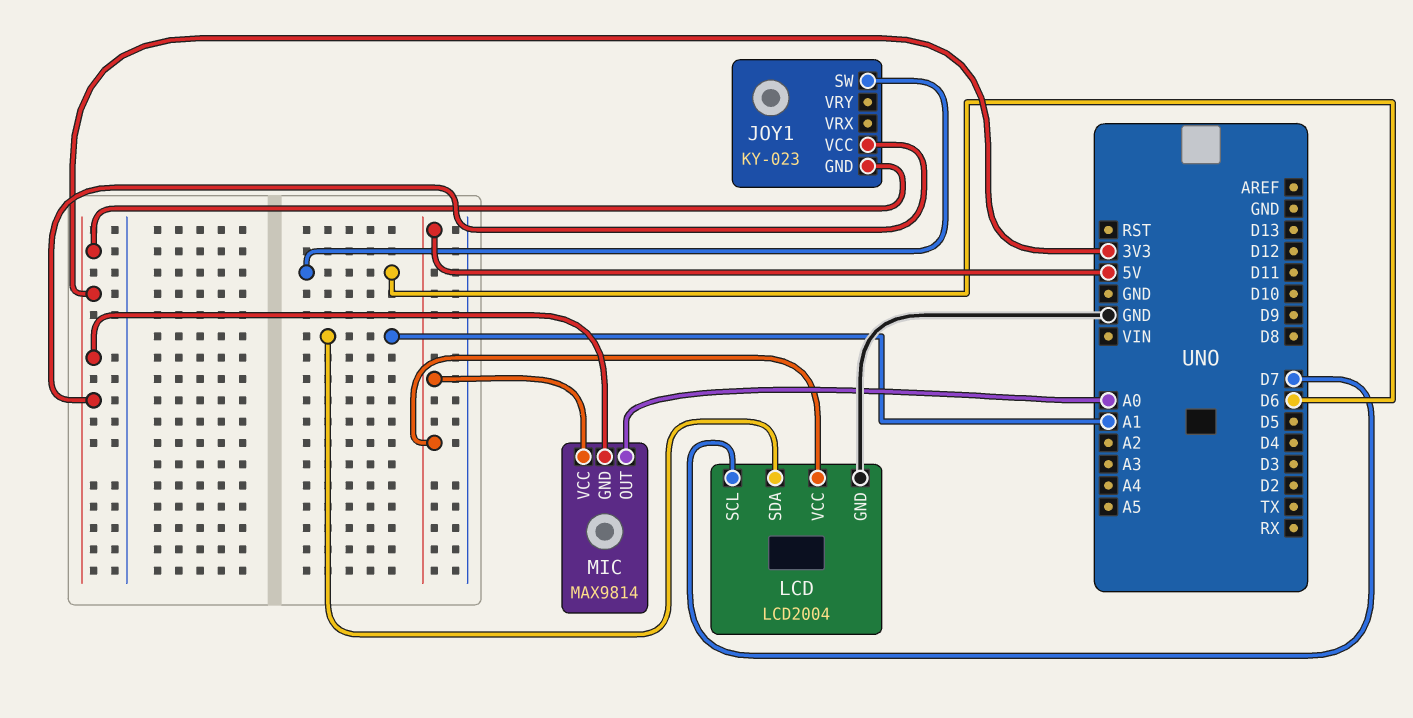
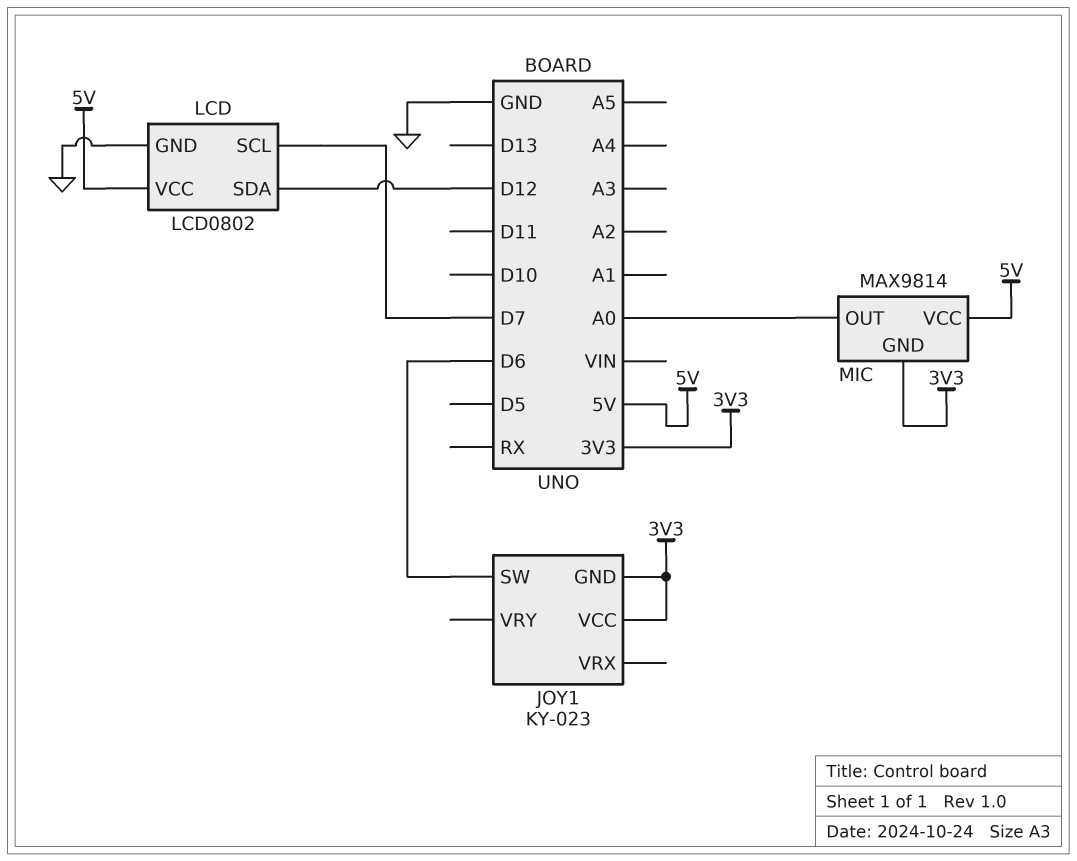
LCD: LCD2004 -> LCD0802
LCD pin SDA: A1 -> D12

